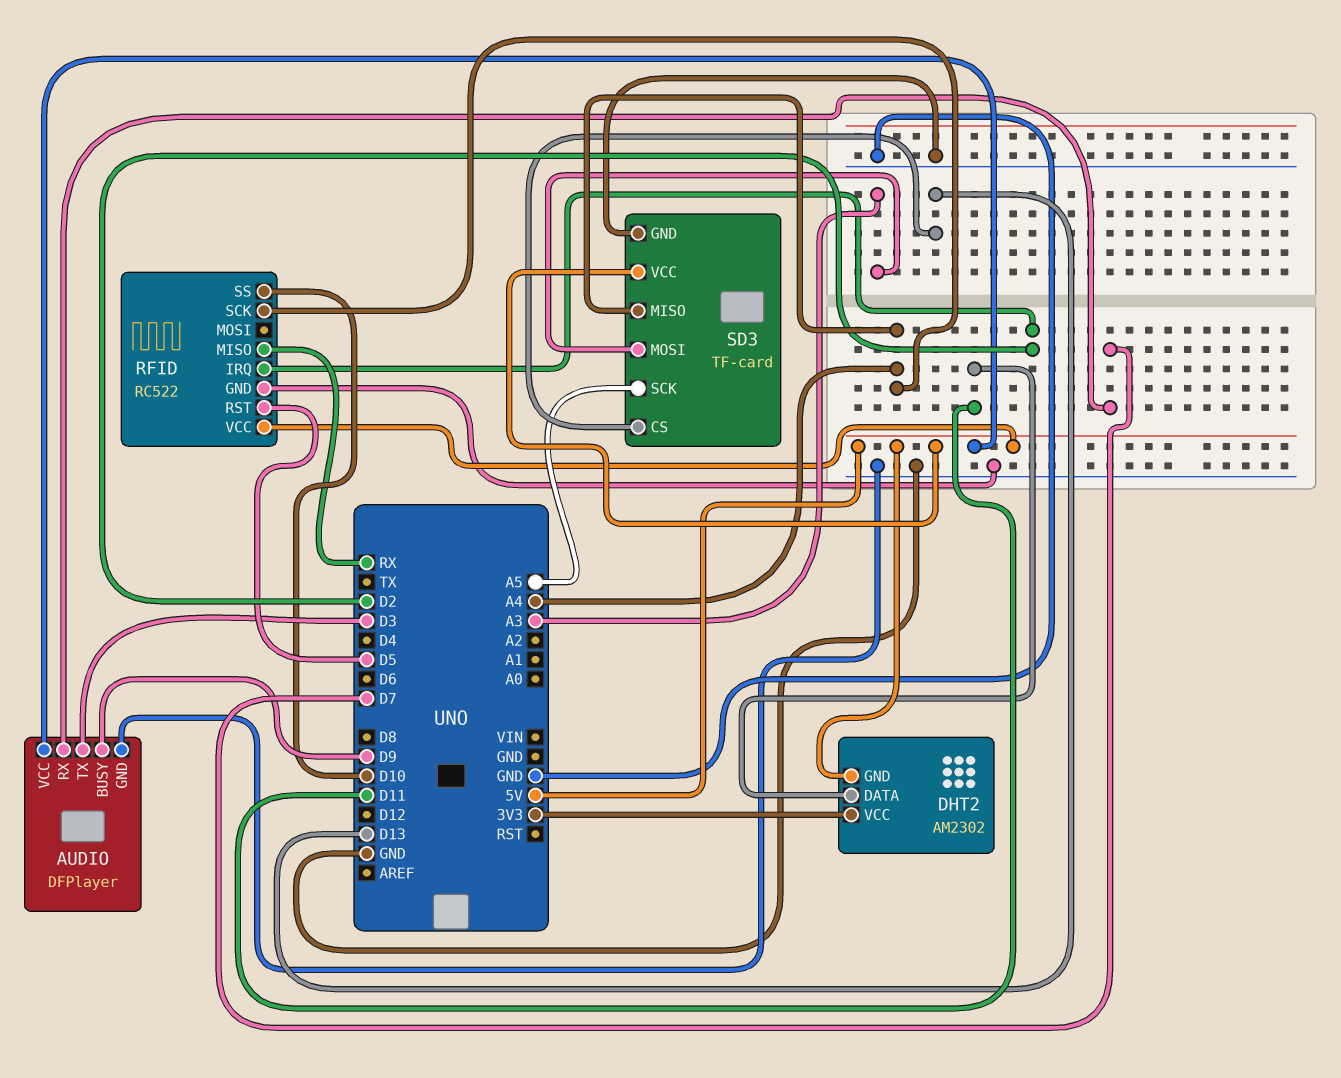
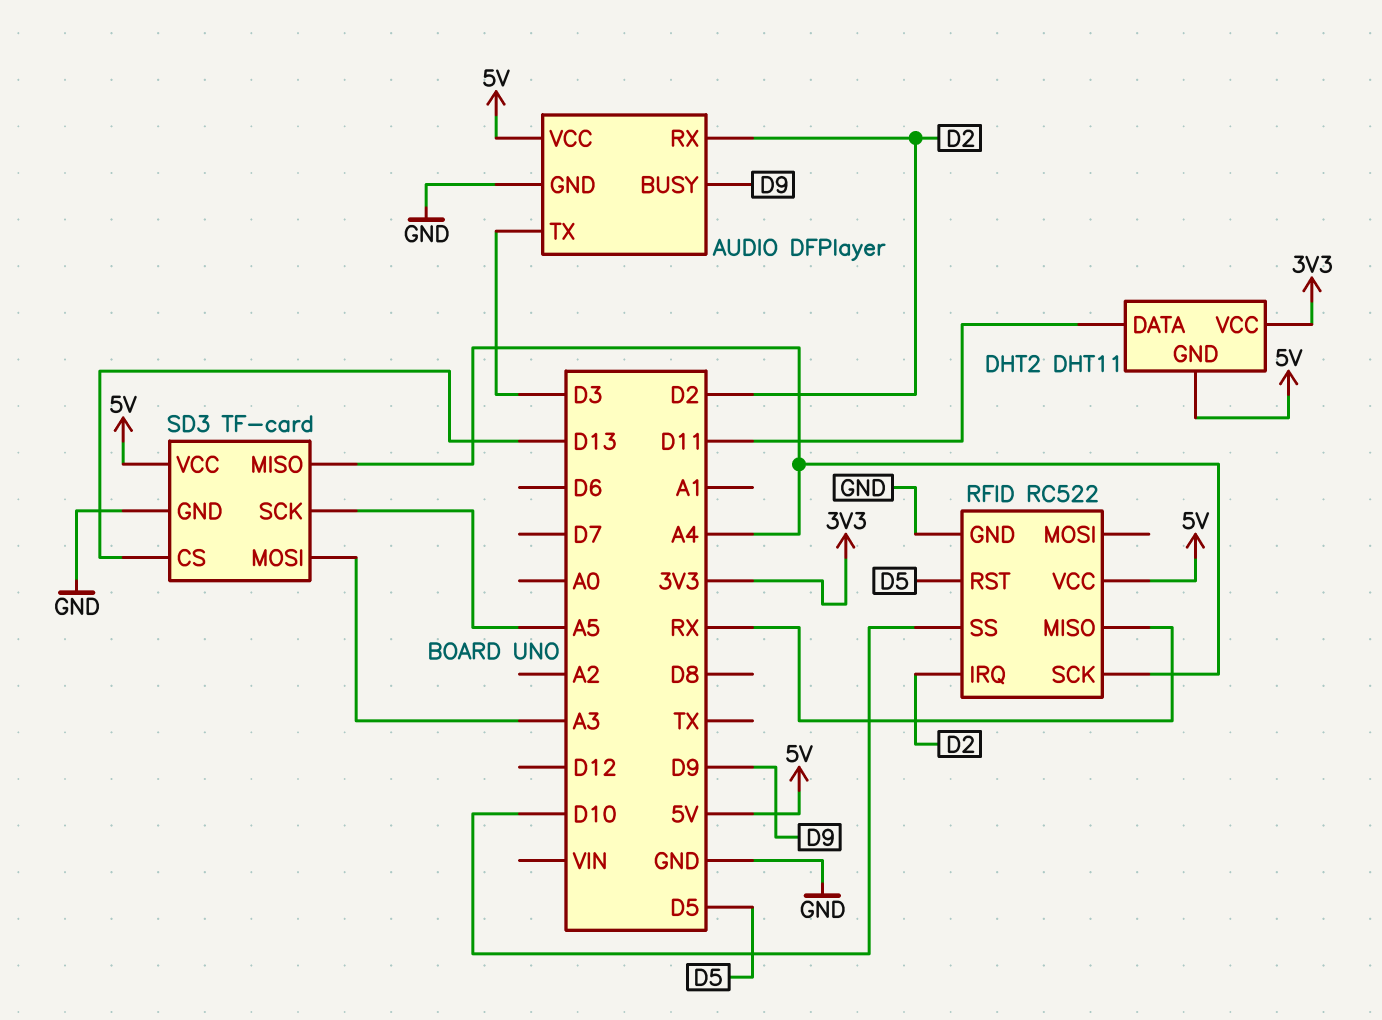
AUDIO pin RX: D7 -> D2
DHT2: AM2302 -> DHT11

